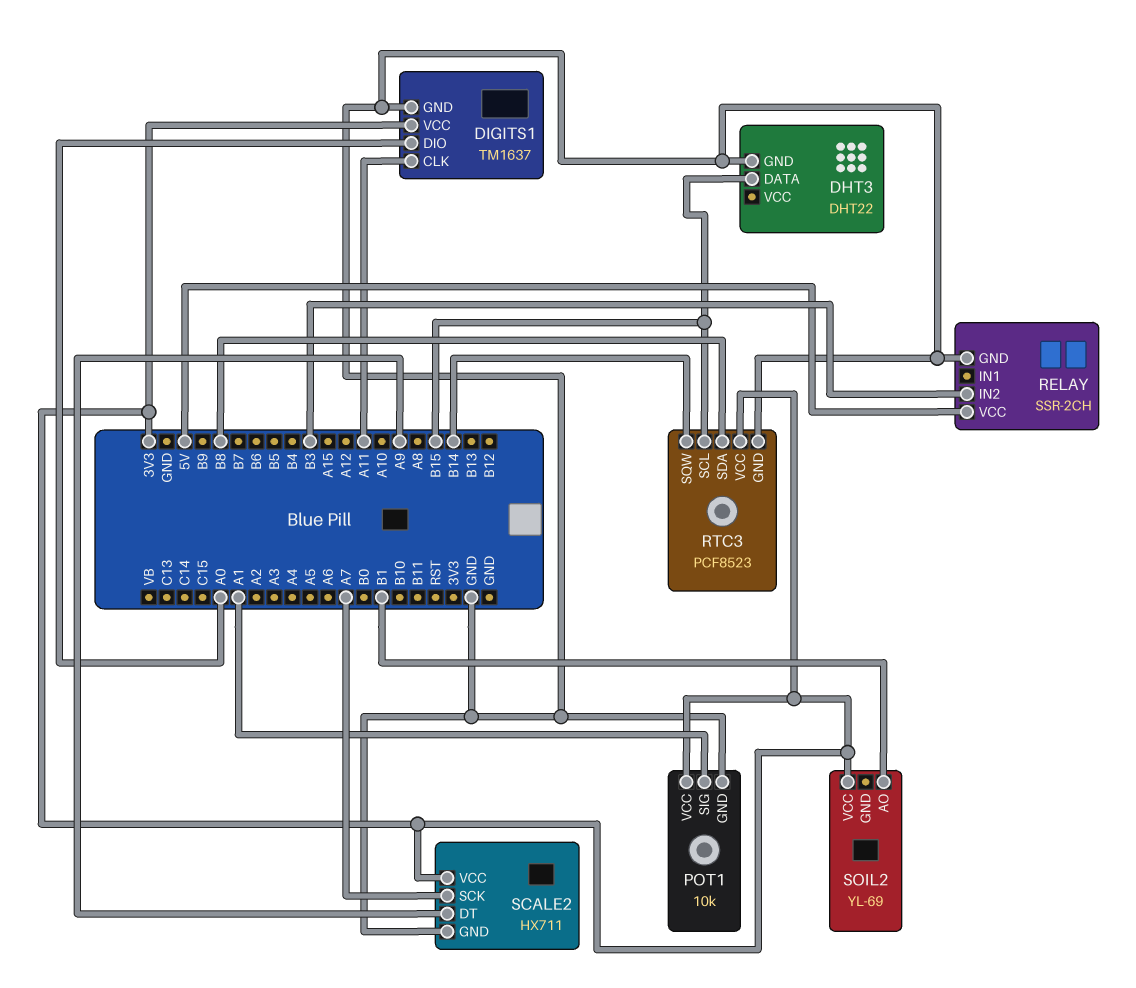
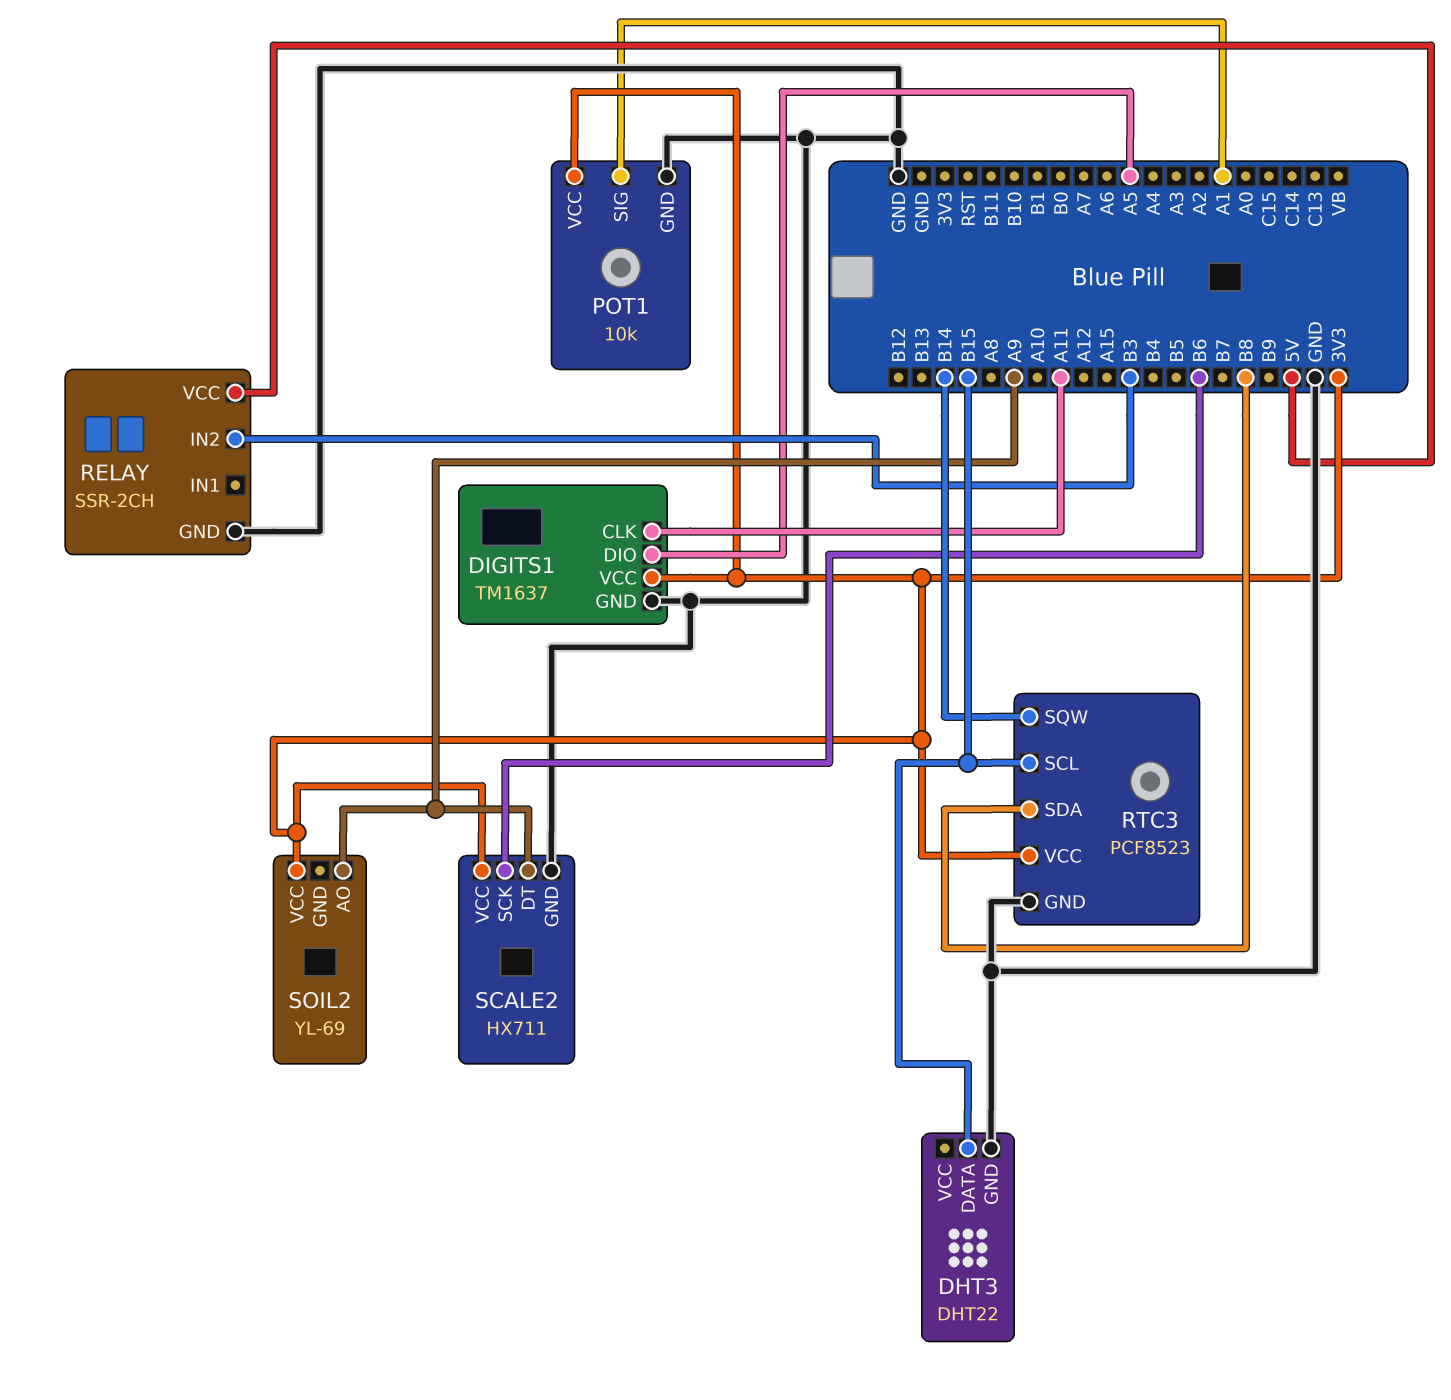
DIGITS1 pin DIO: A0 -> A5
SCALE2 pin SCK: A7 -> B6
SOIL2 pin AO: B1 -> A9

